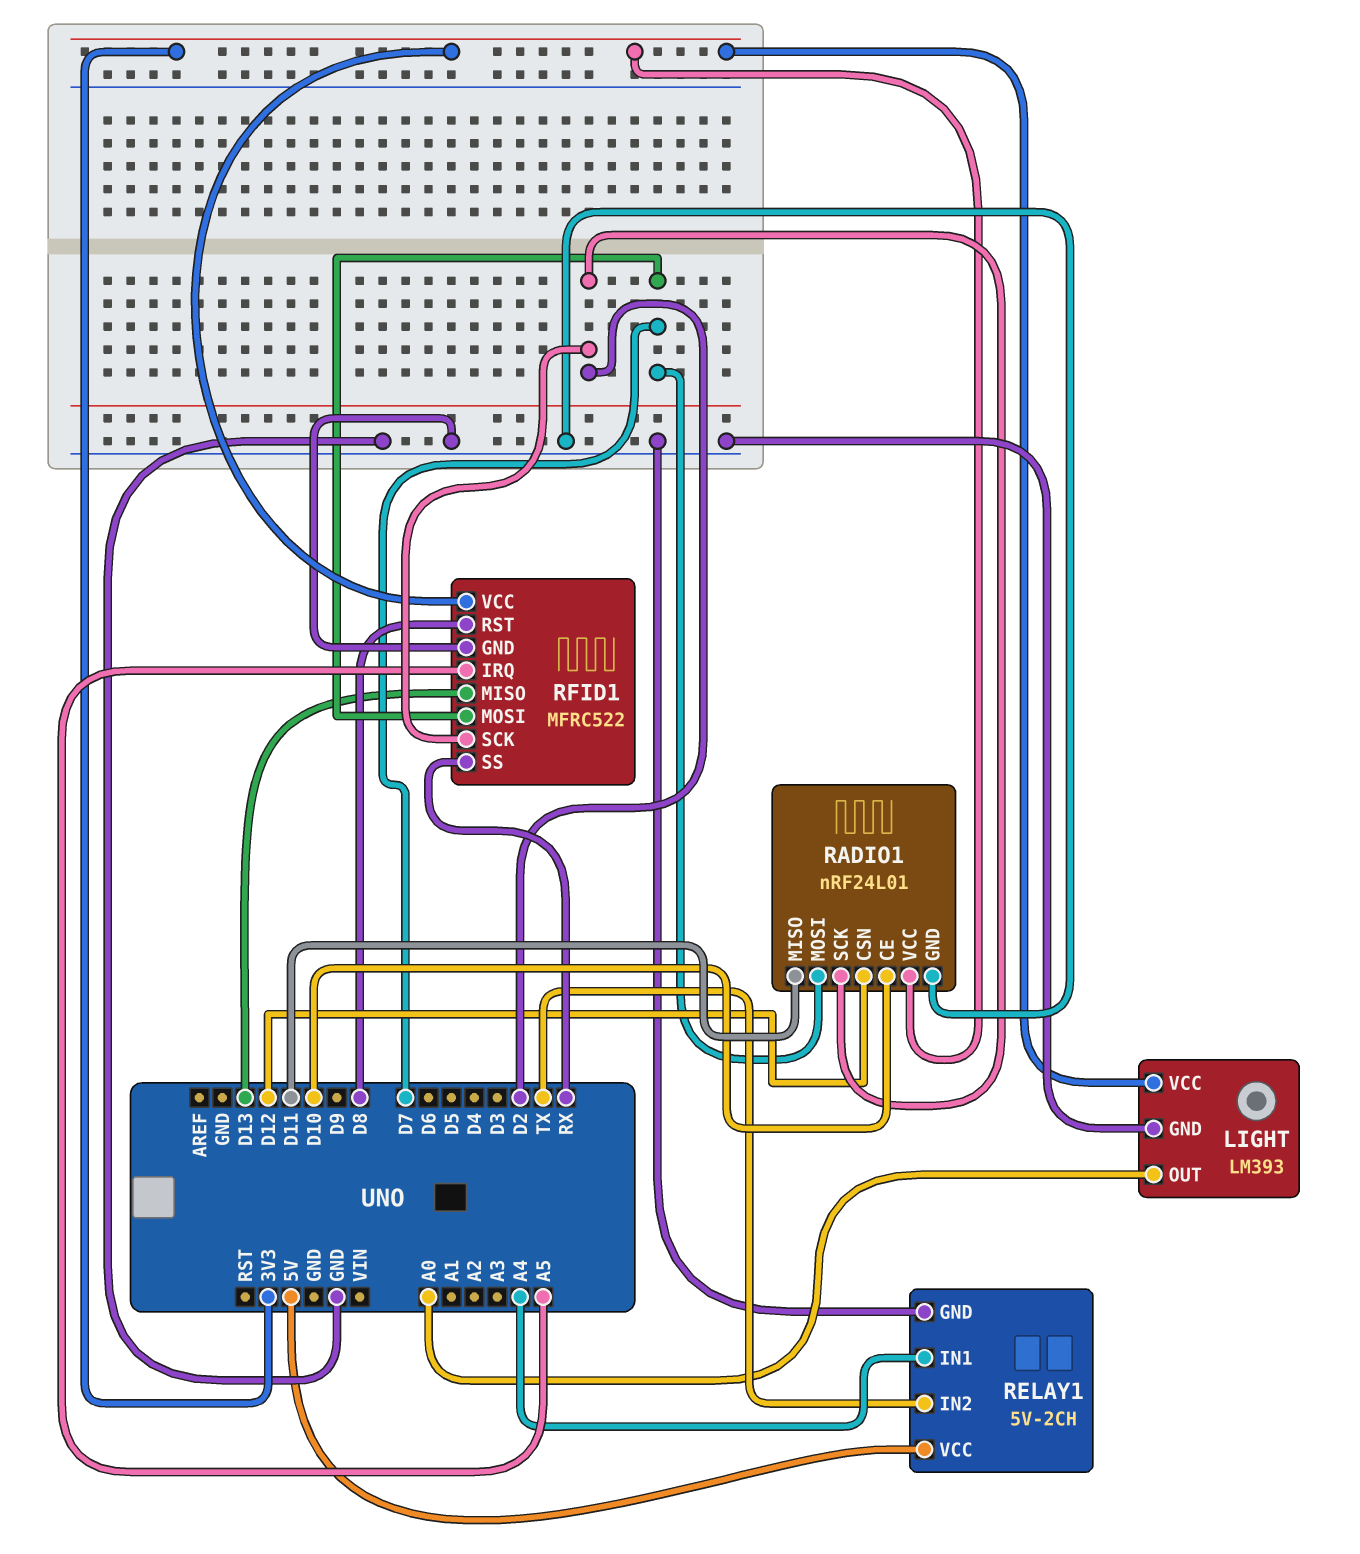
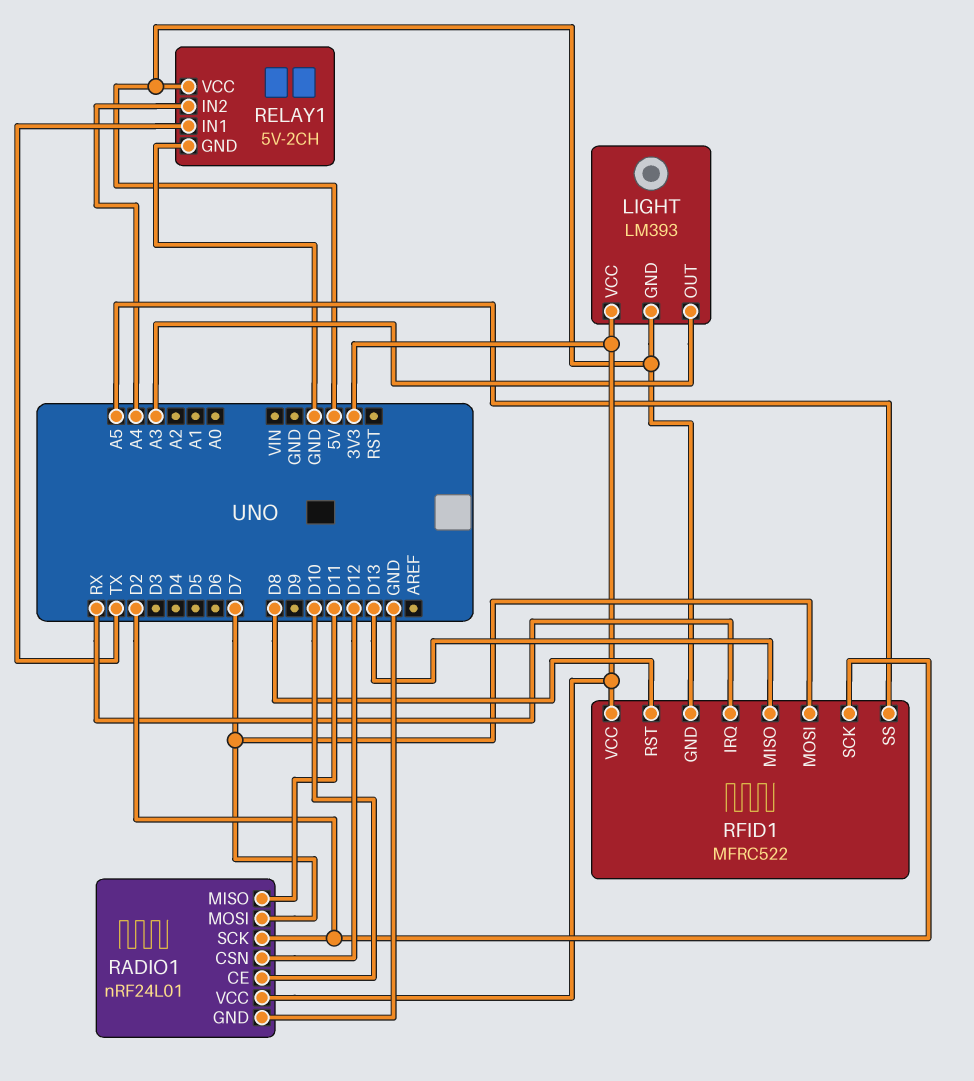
LIGHT pin GND: GND -> 5V
LIGHT pin OUT: A0 -> A3
RELAY1 pin IN1: A4 -> TX
RELAY1 pin IN2: TX -> A4
RFID1 pin GND: GND -> 5V
RFID1 pin IRQ: A5 -> RX
RFID1 pin SS: RX -> A5

